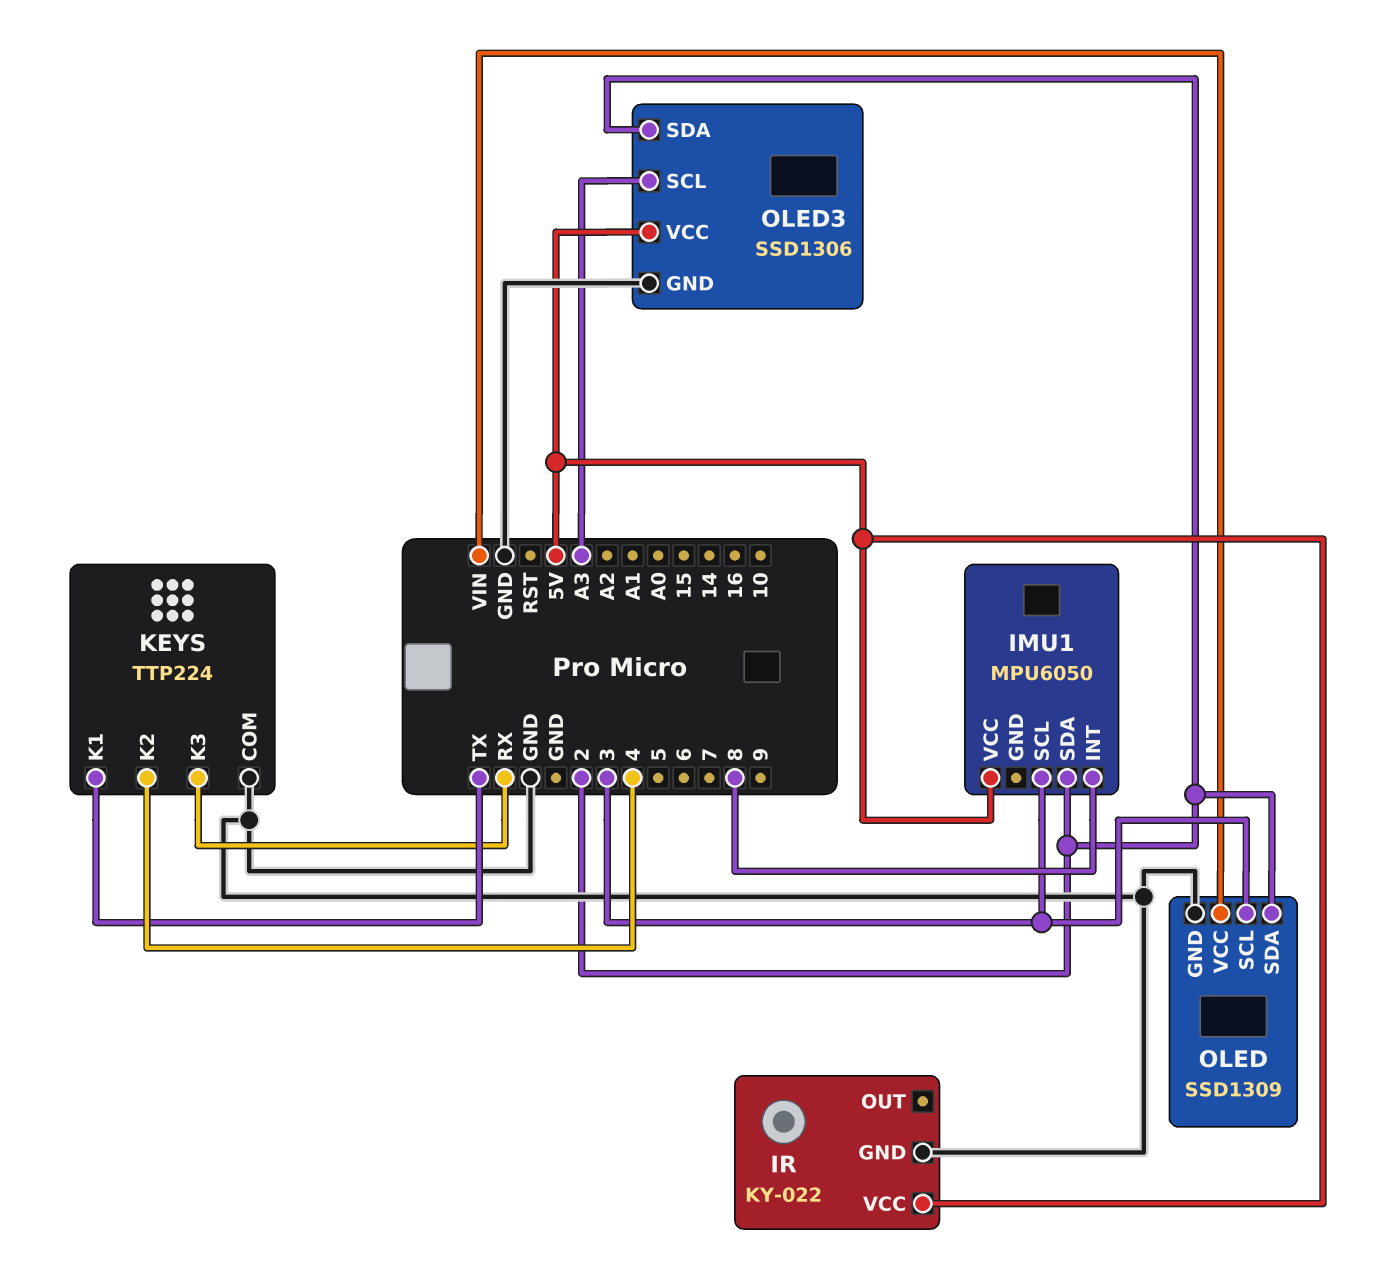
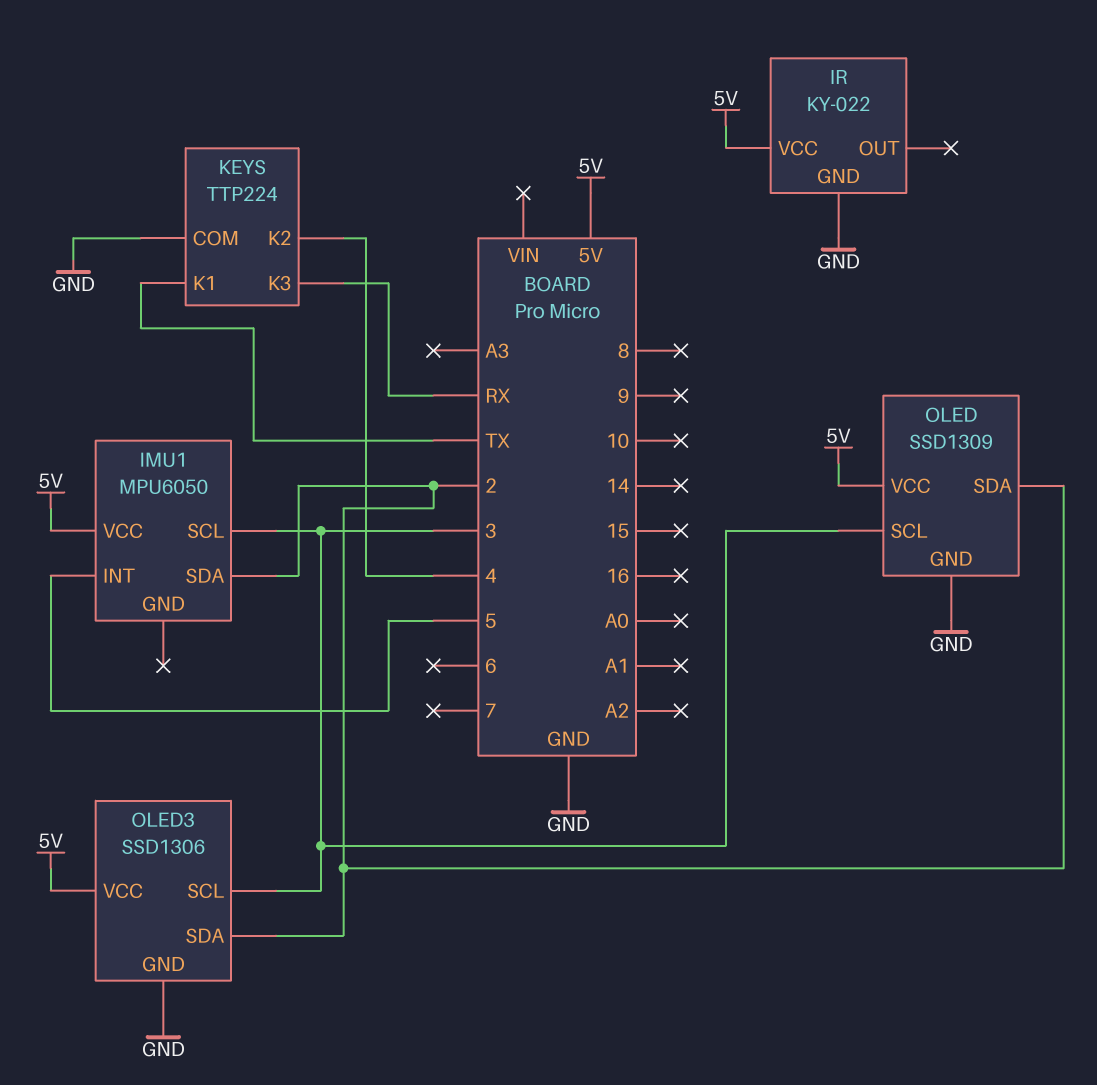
IMU1 pin INT: 8 -> 5
OLED pin VCC: VIN -> 5V
OLED3 pin SCL: A3 -> 3

